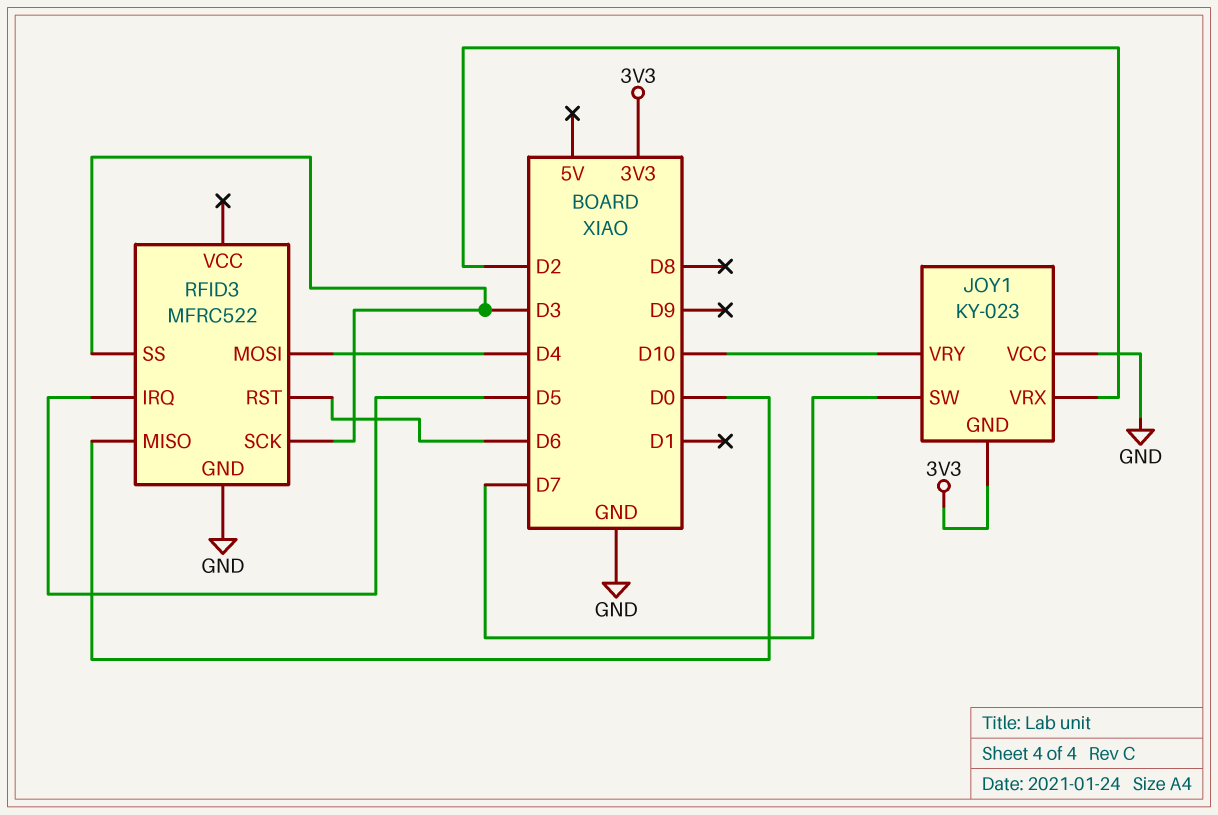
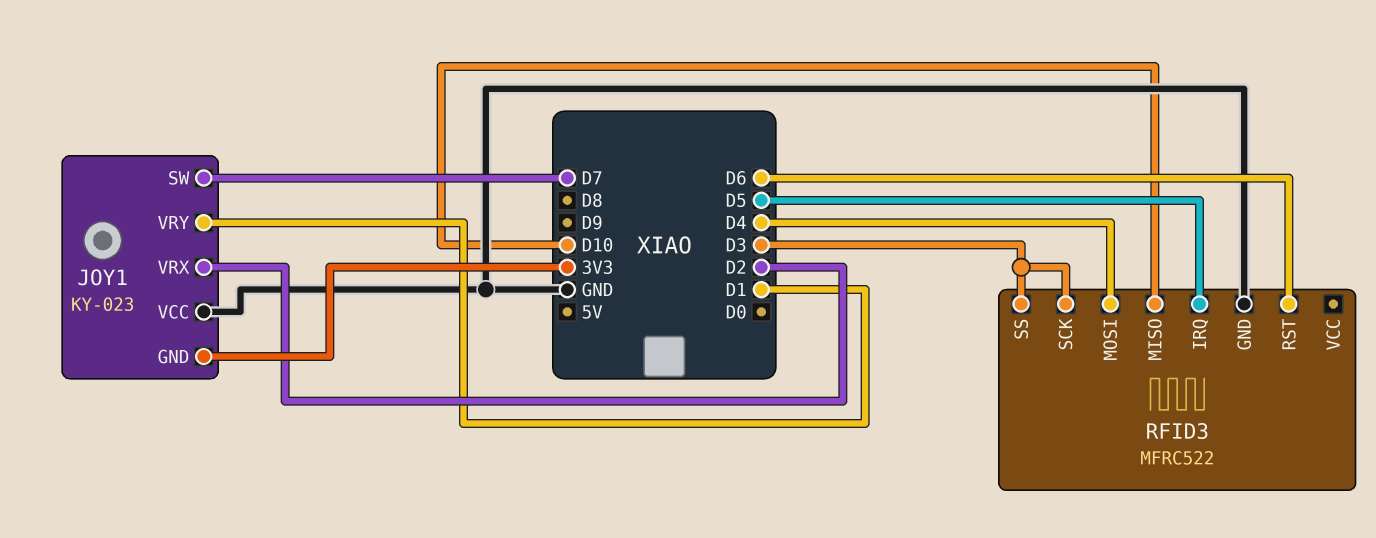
JOY1 pin VRY: D10 -> D1
RFID3 pin MISO: D0 -> D10

